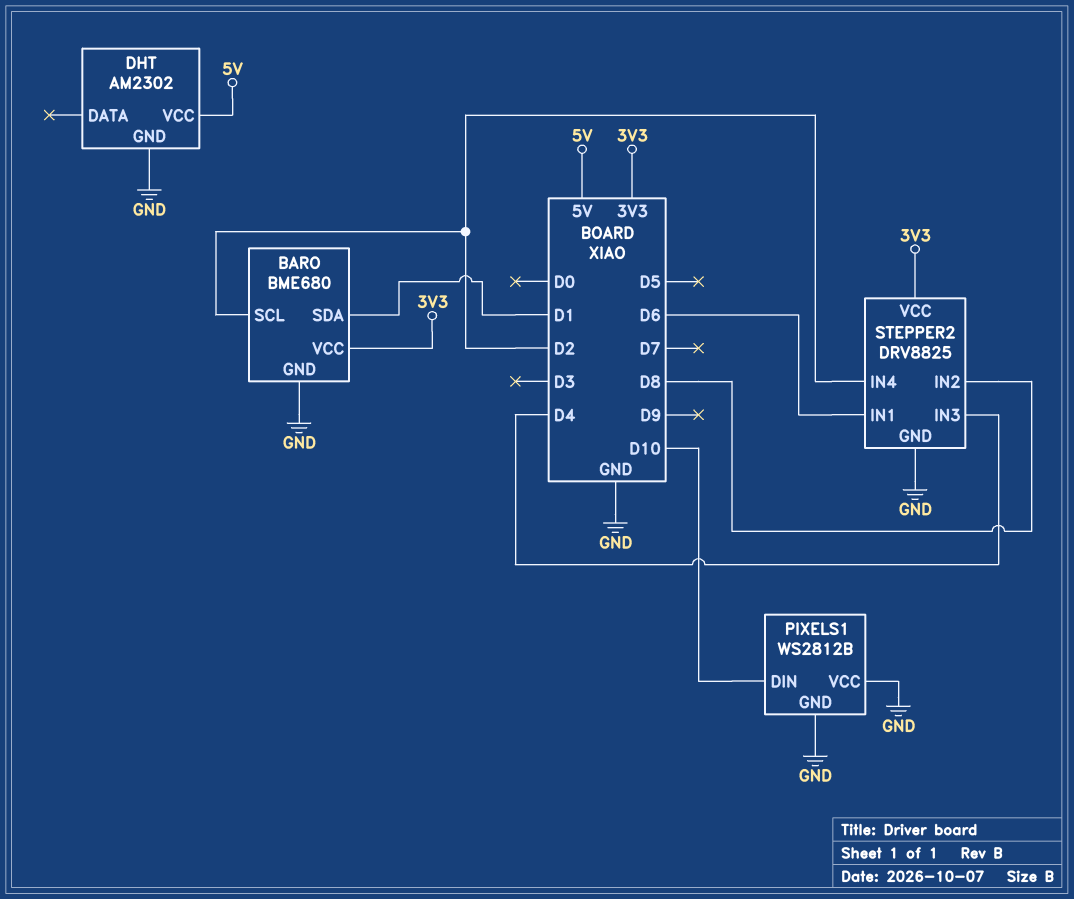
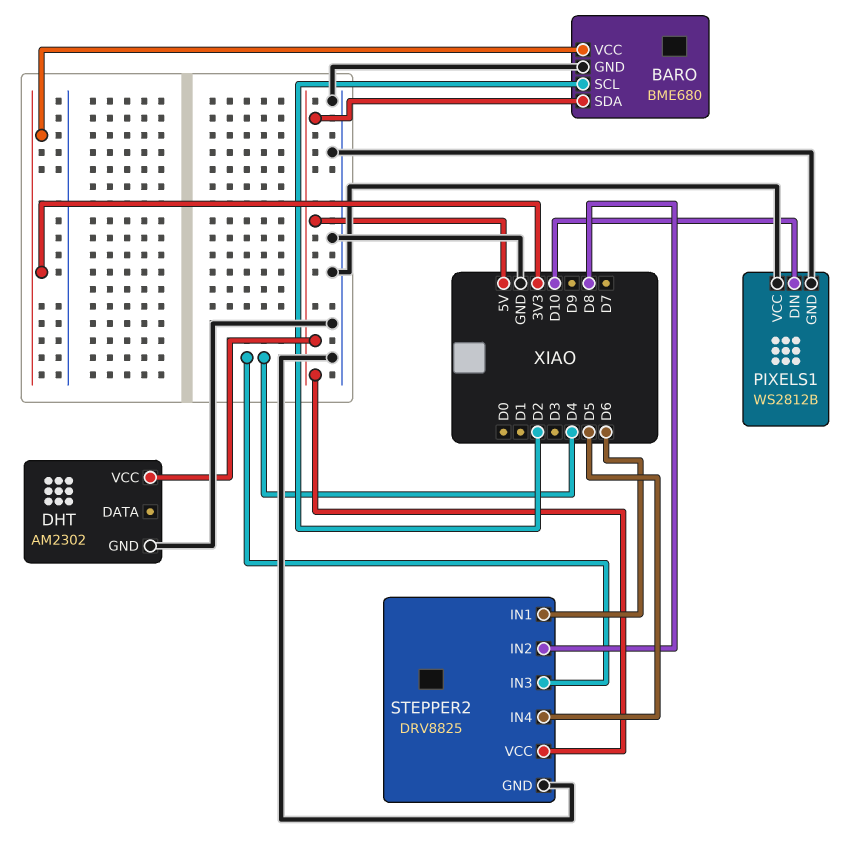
BARO pin SDA: D1 -> 5V
STEPPER2 pin IN4: D2 -> D5
STEPPER2 pin VCC: 3V3 -> 5V

